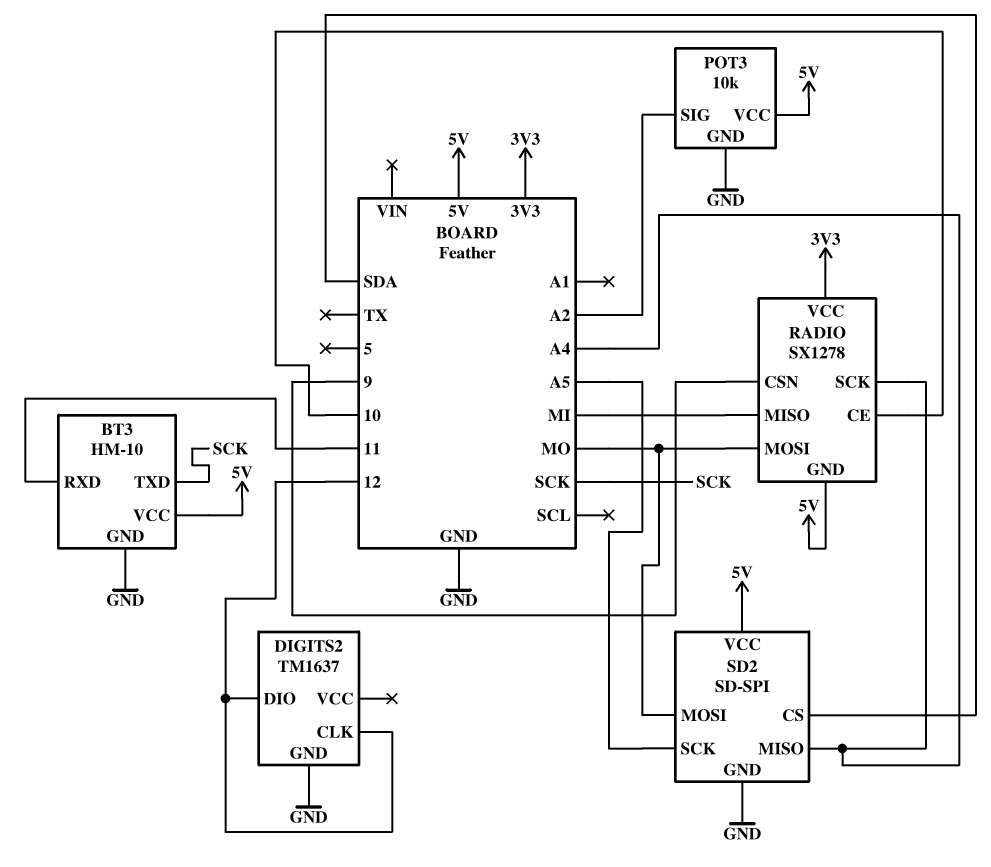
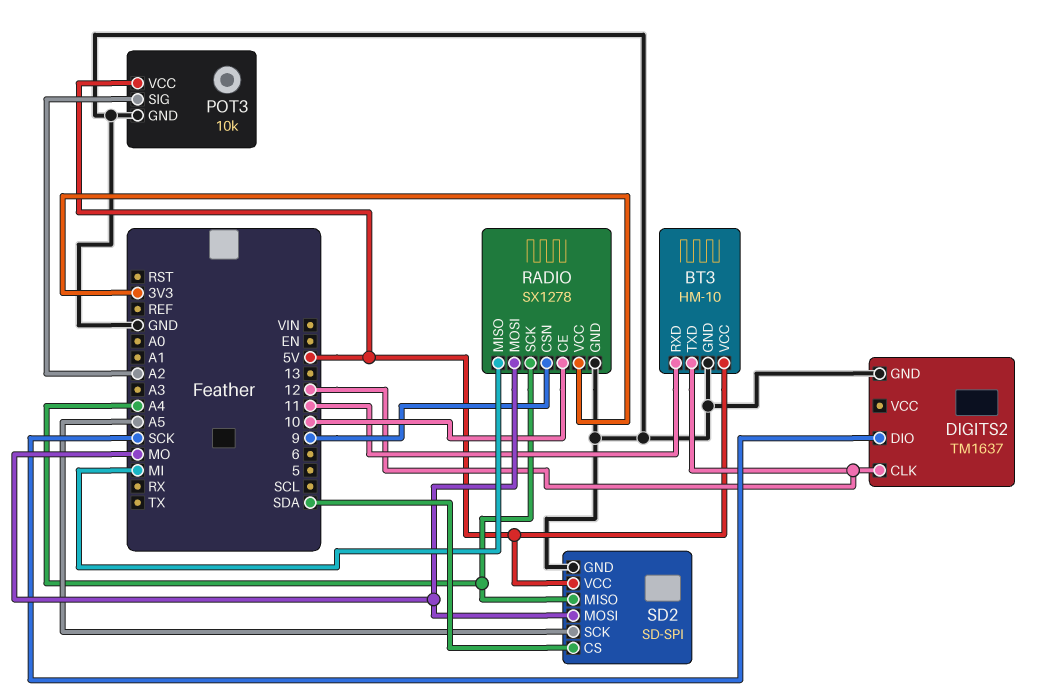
BT3 pin TXD: SCK -> 12
DIGITS2 pin DIO: 12 -> SCK
RADIO pin GND: 5V -> GND

